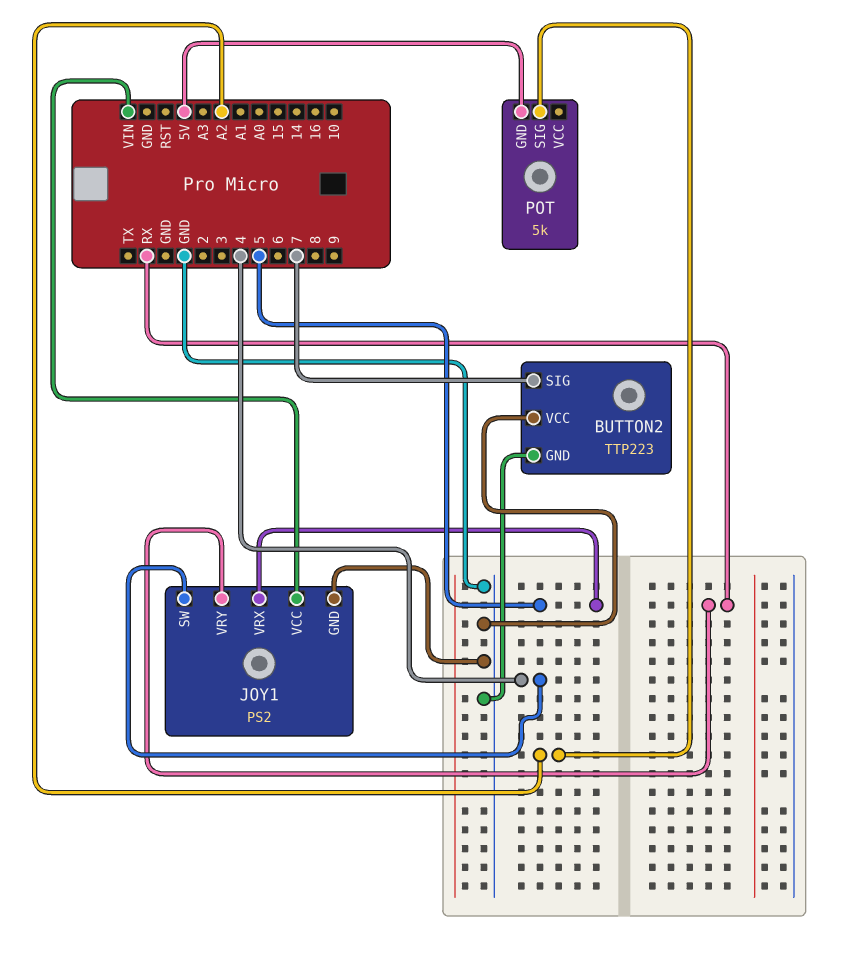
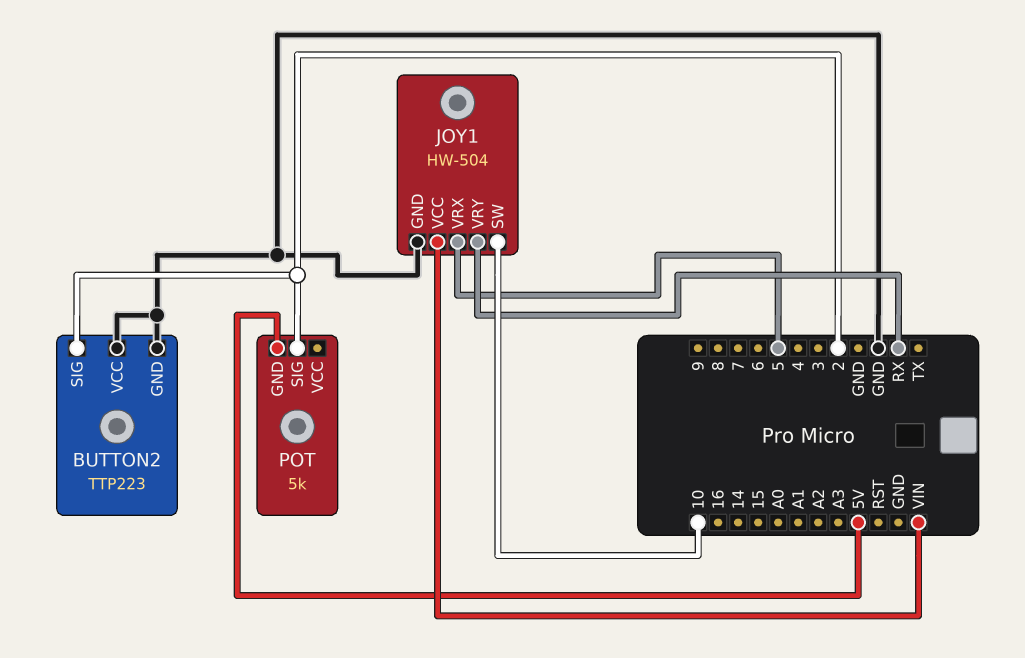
BUTTON2 pin SIG: 7 -> 2
JOY1: PS2 -> HW-504
JOY1 pin SW: 4 -> 10
POT pin SIG: A2 -> 2

